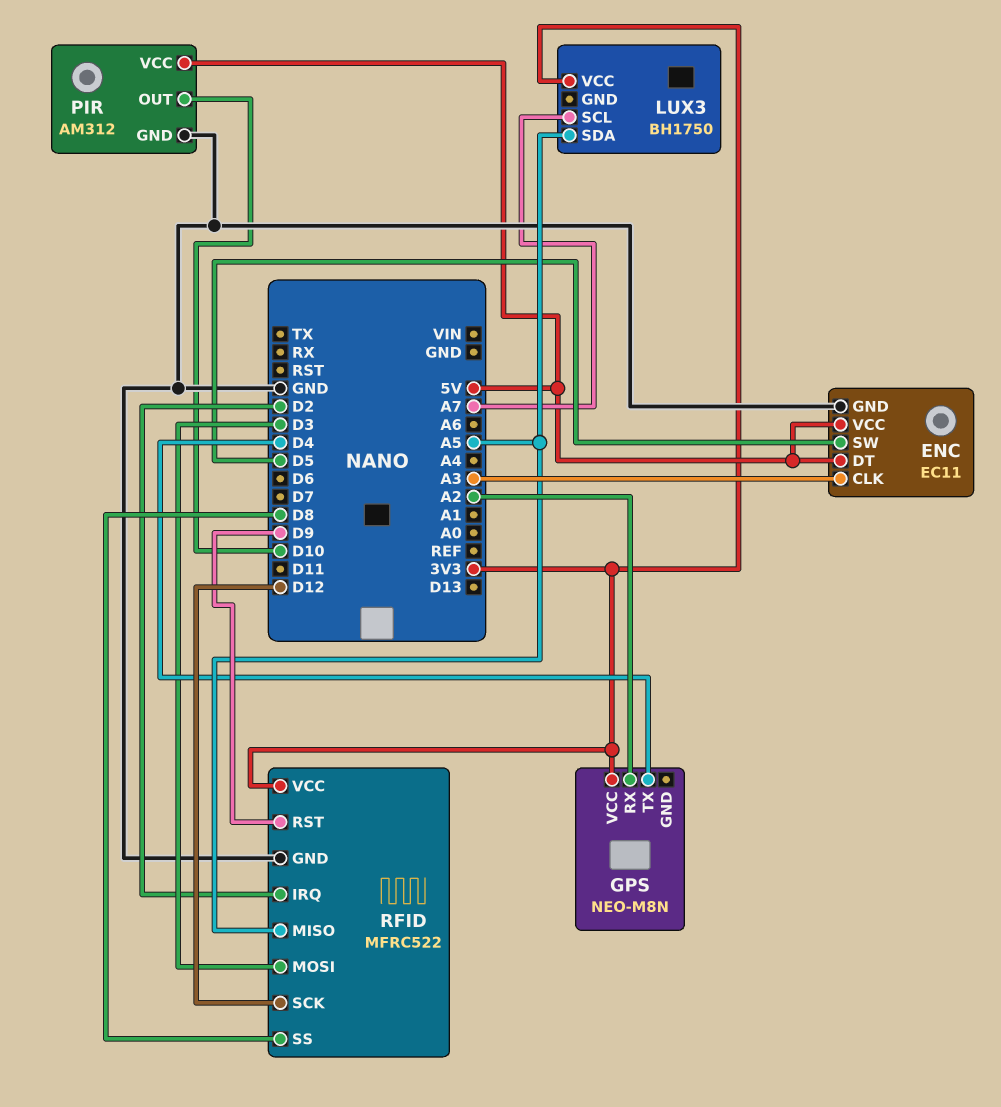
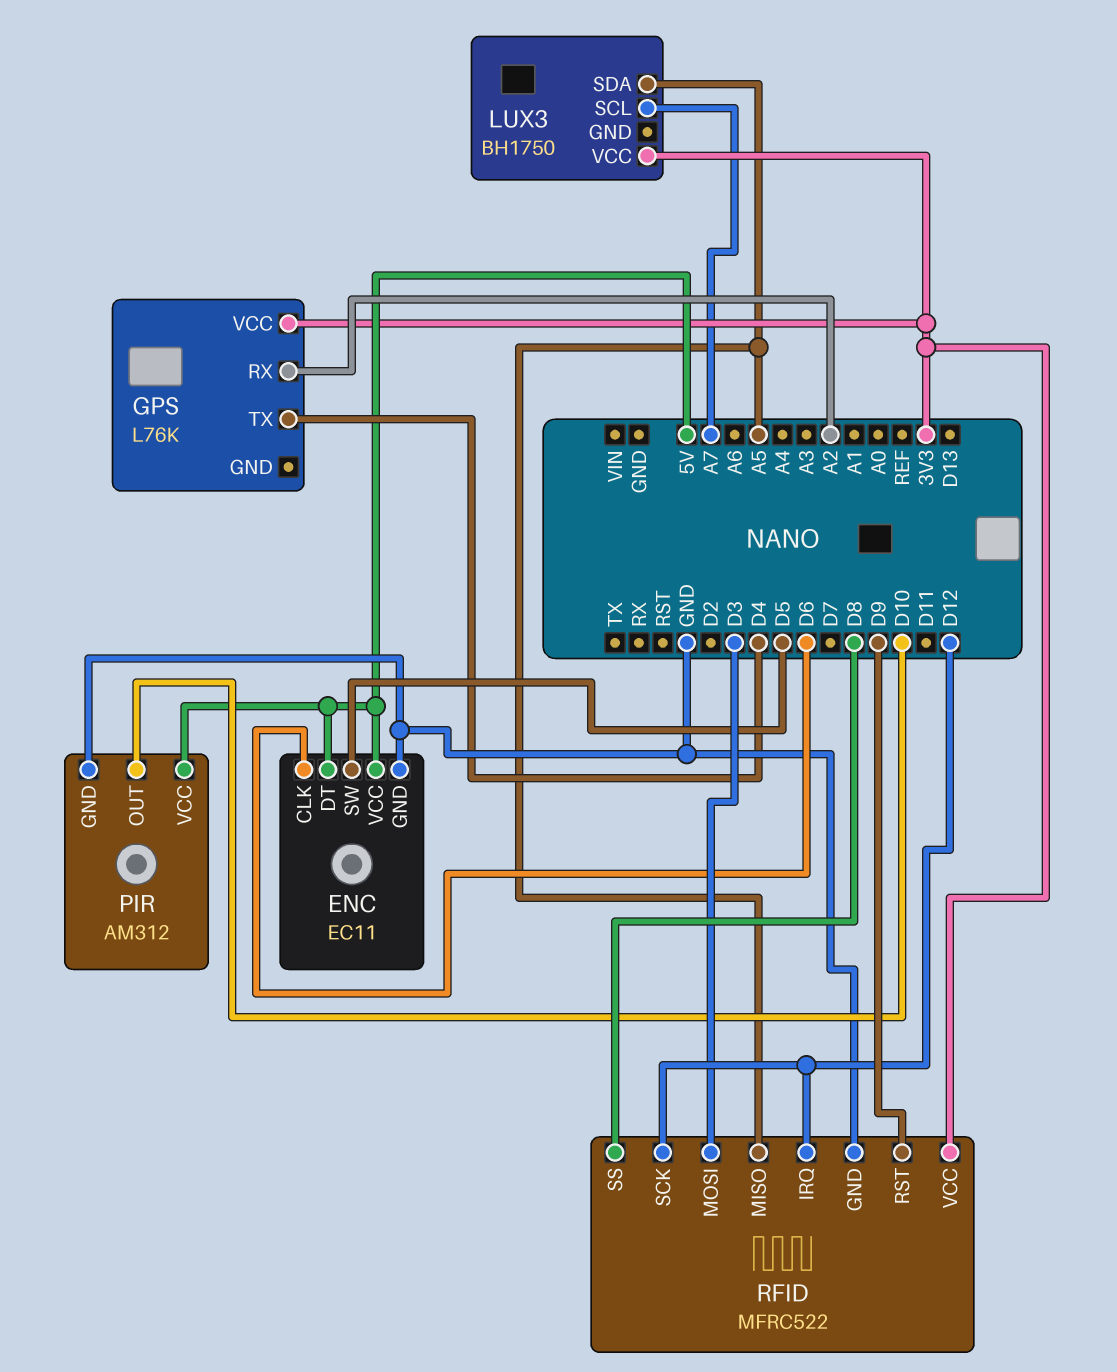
ENC pin CLK: A3 -> D6
GPS: NEO-M8N -> L76K
RFID pin IRQ: D2 -> D12

